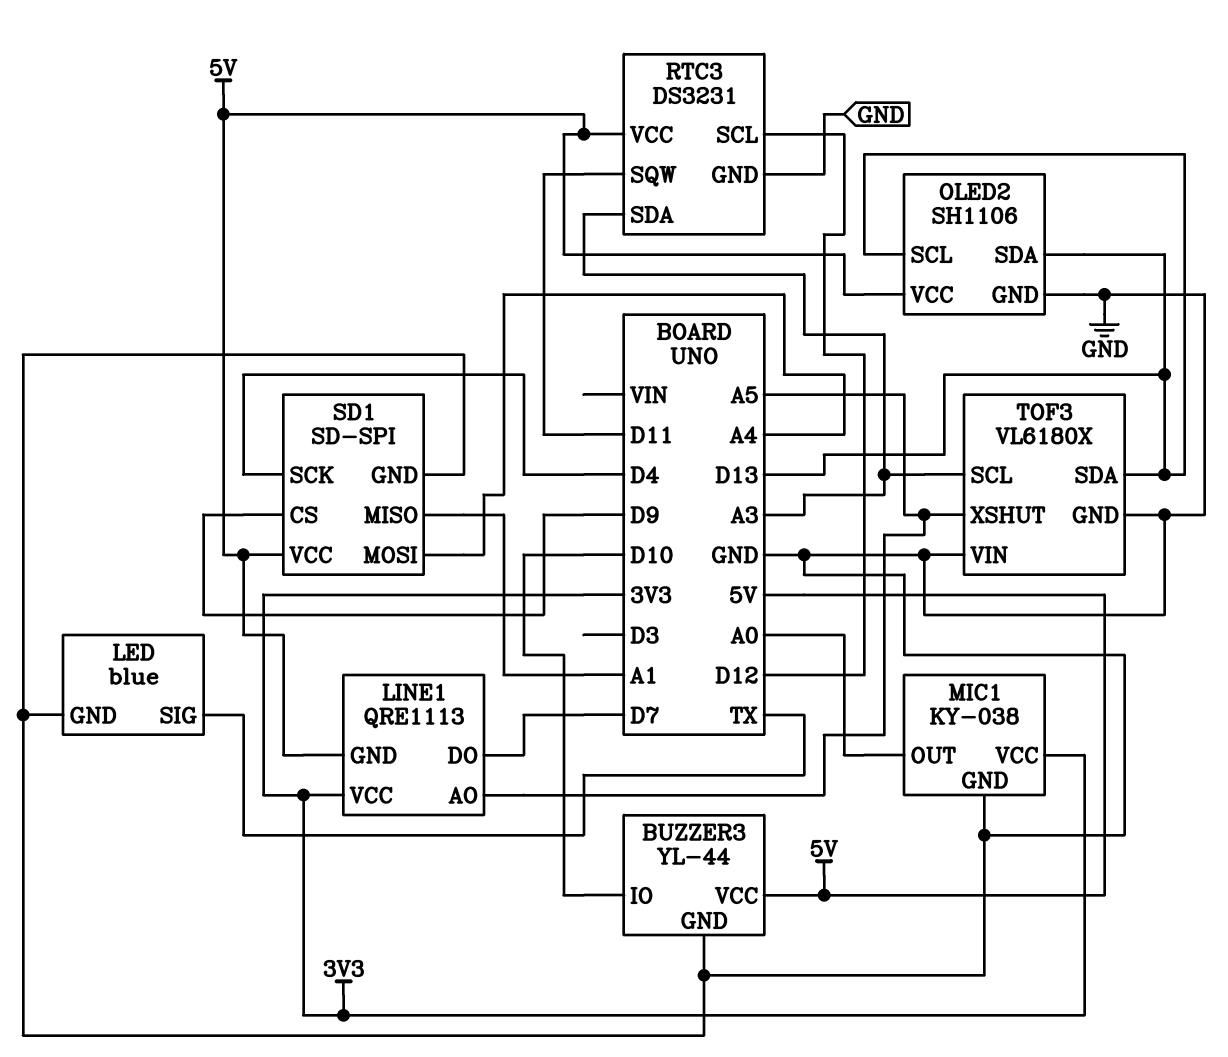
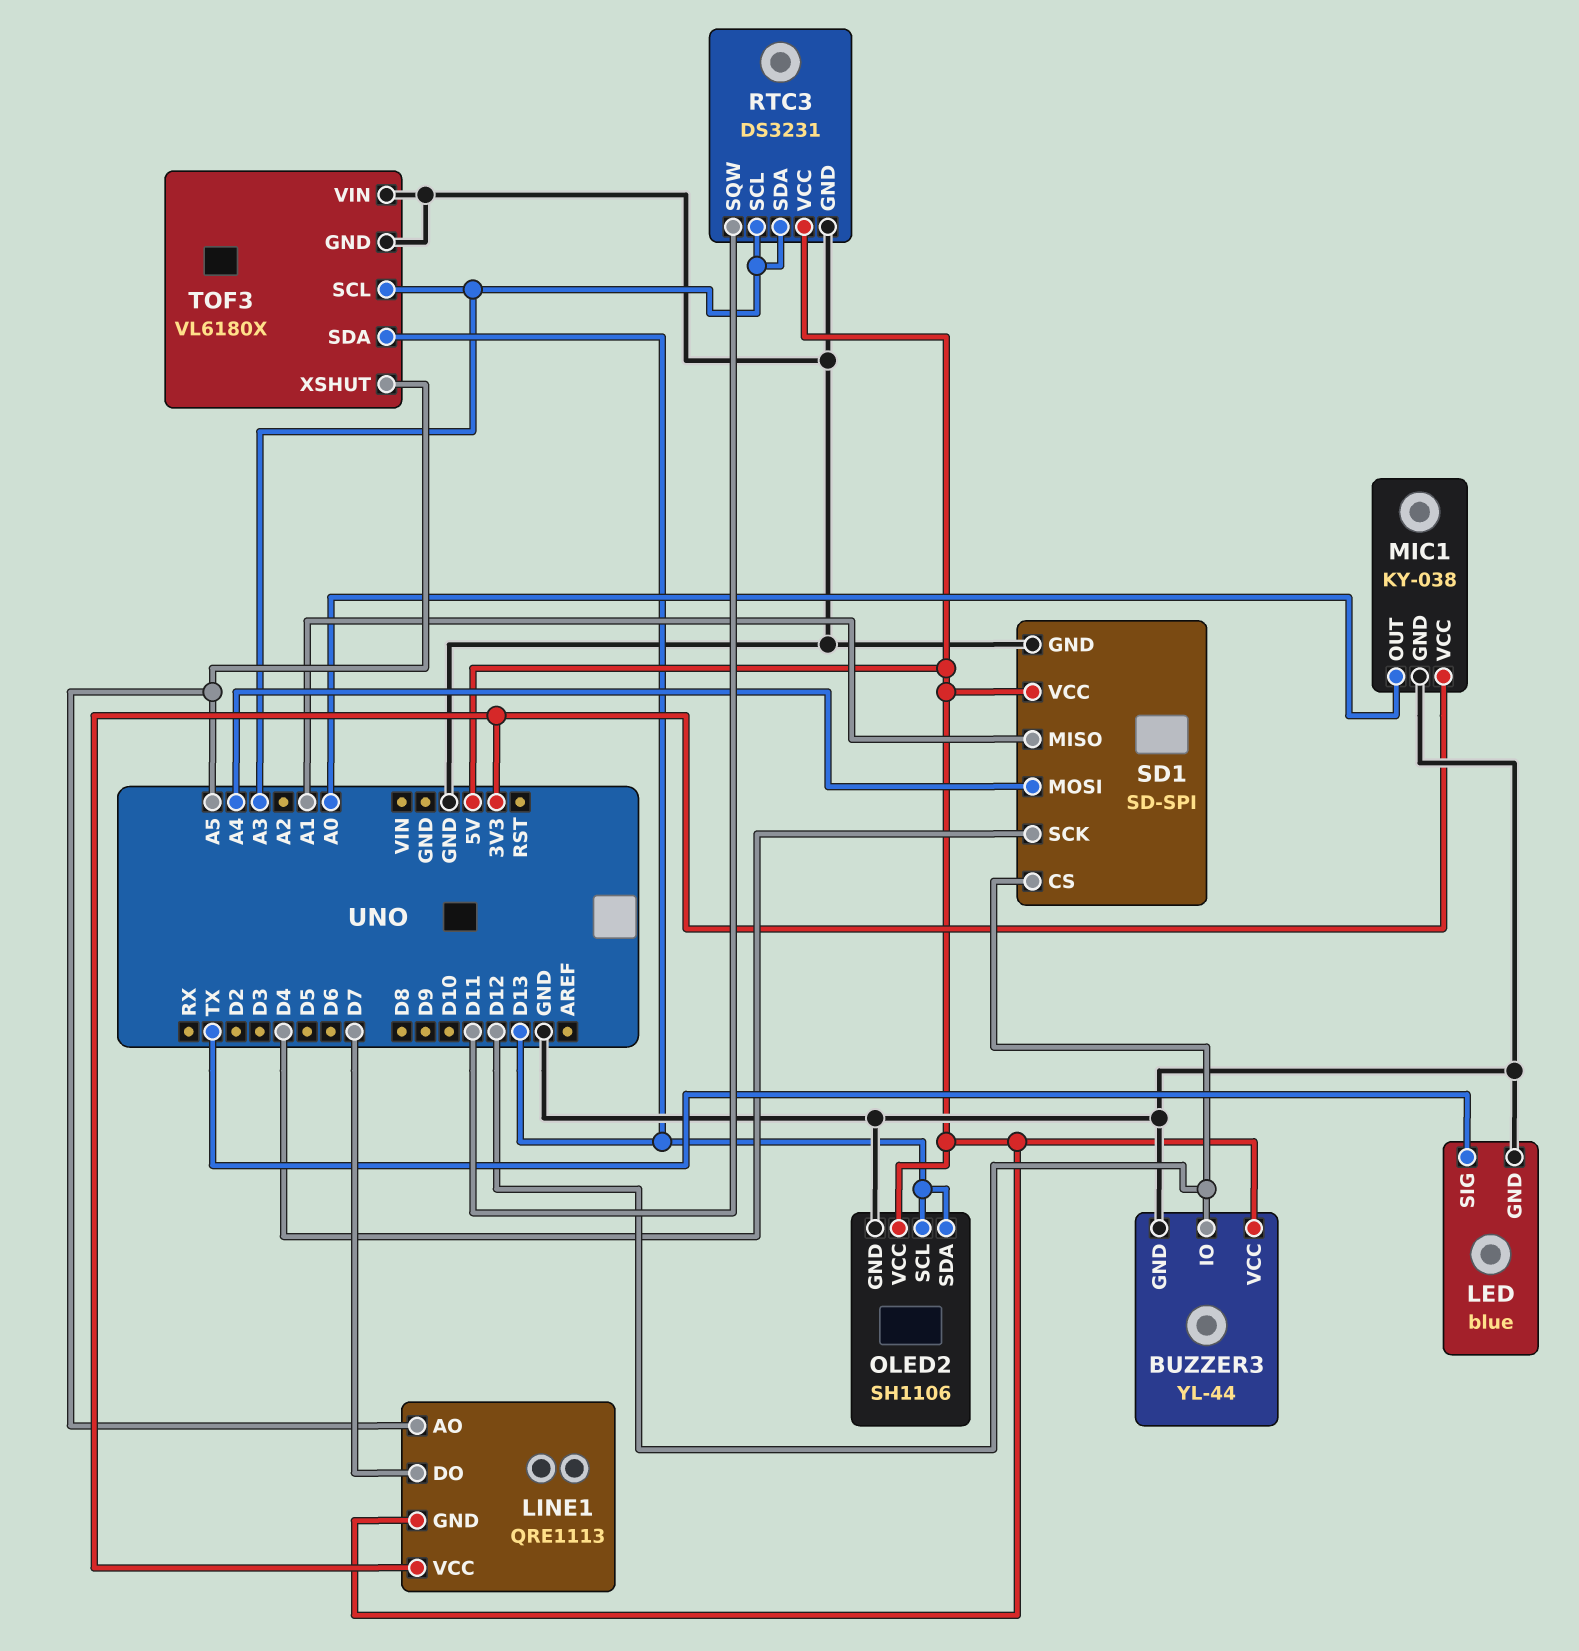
BUZZER3 pin IO: D10 -> D12
RTC3 pin SCL: D12 -> A3
SD1 pin CS: D9 -> D12

